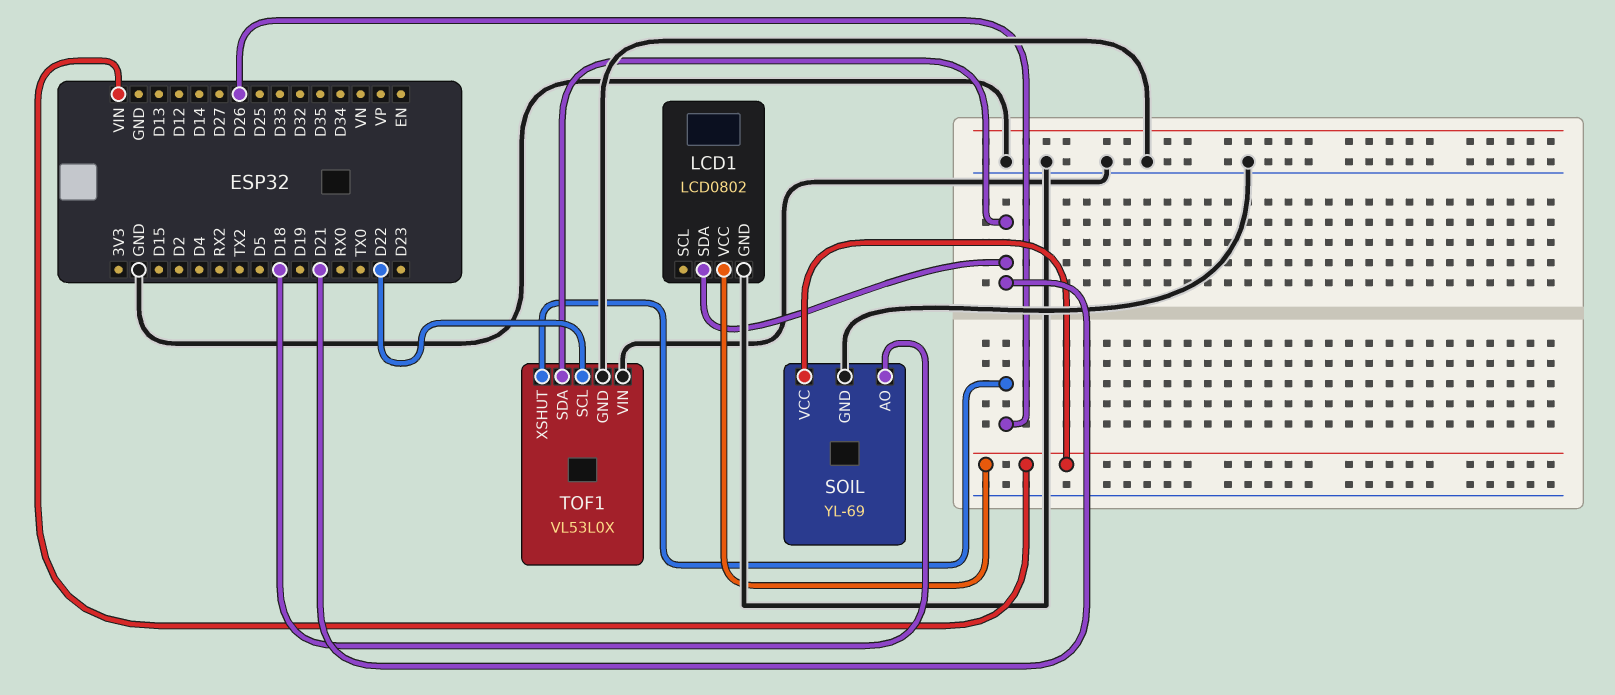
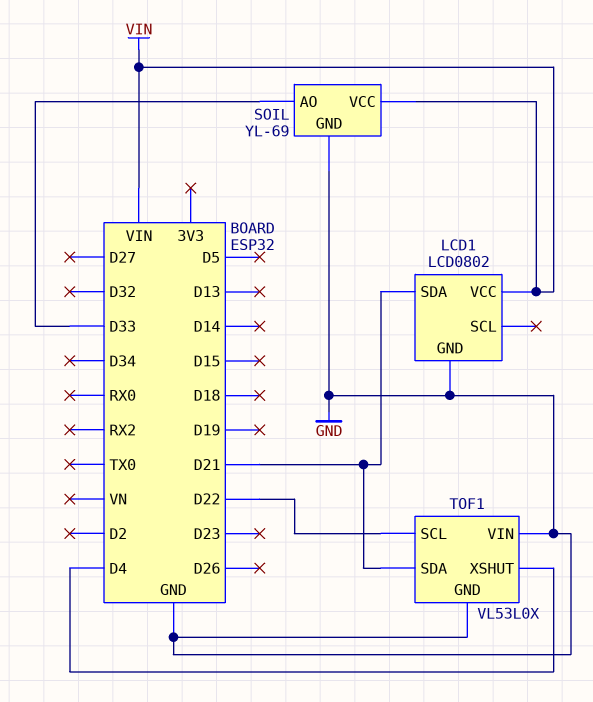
SOIL pin AO: D18 -> D33
TOF1 pin XSHUT: D26 -> D4

